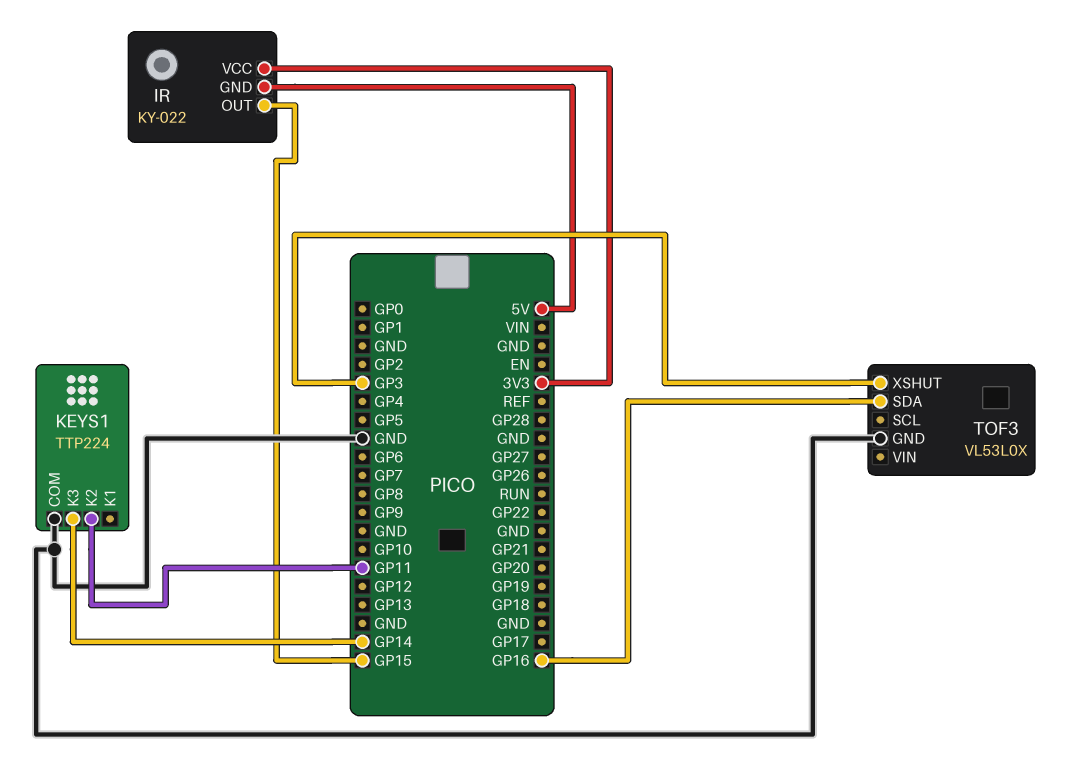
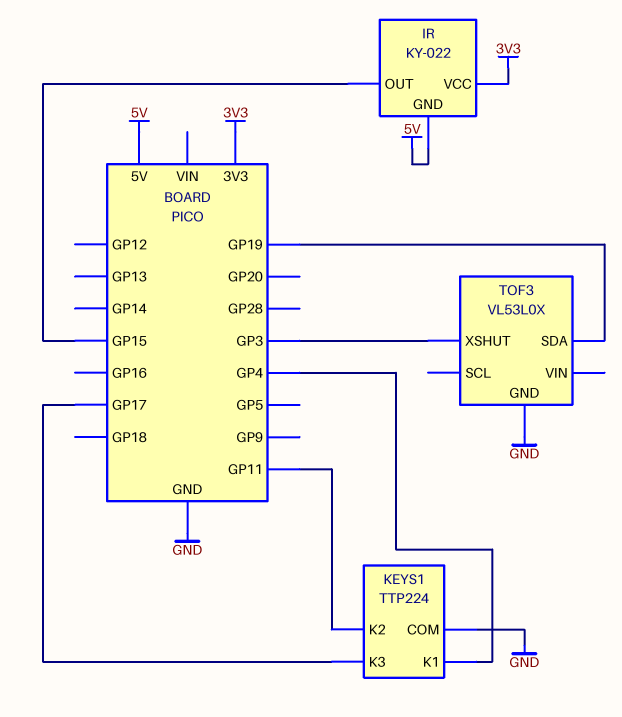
KEYS1 pin K1: none -> GP4
KEYS1 pin K3: GP14 -> GP17
TOF3 pin SDA: GP16 -> GP19

